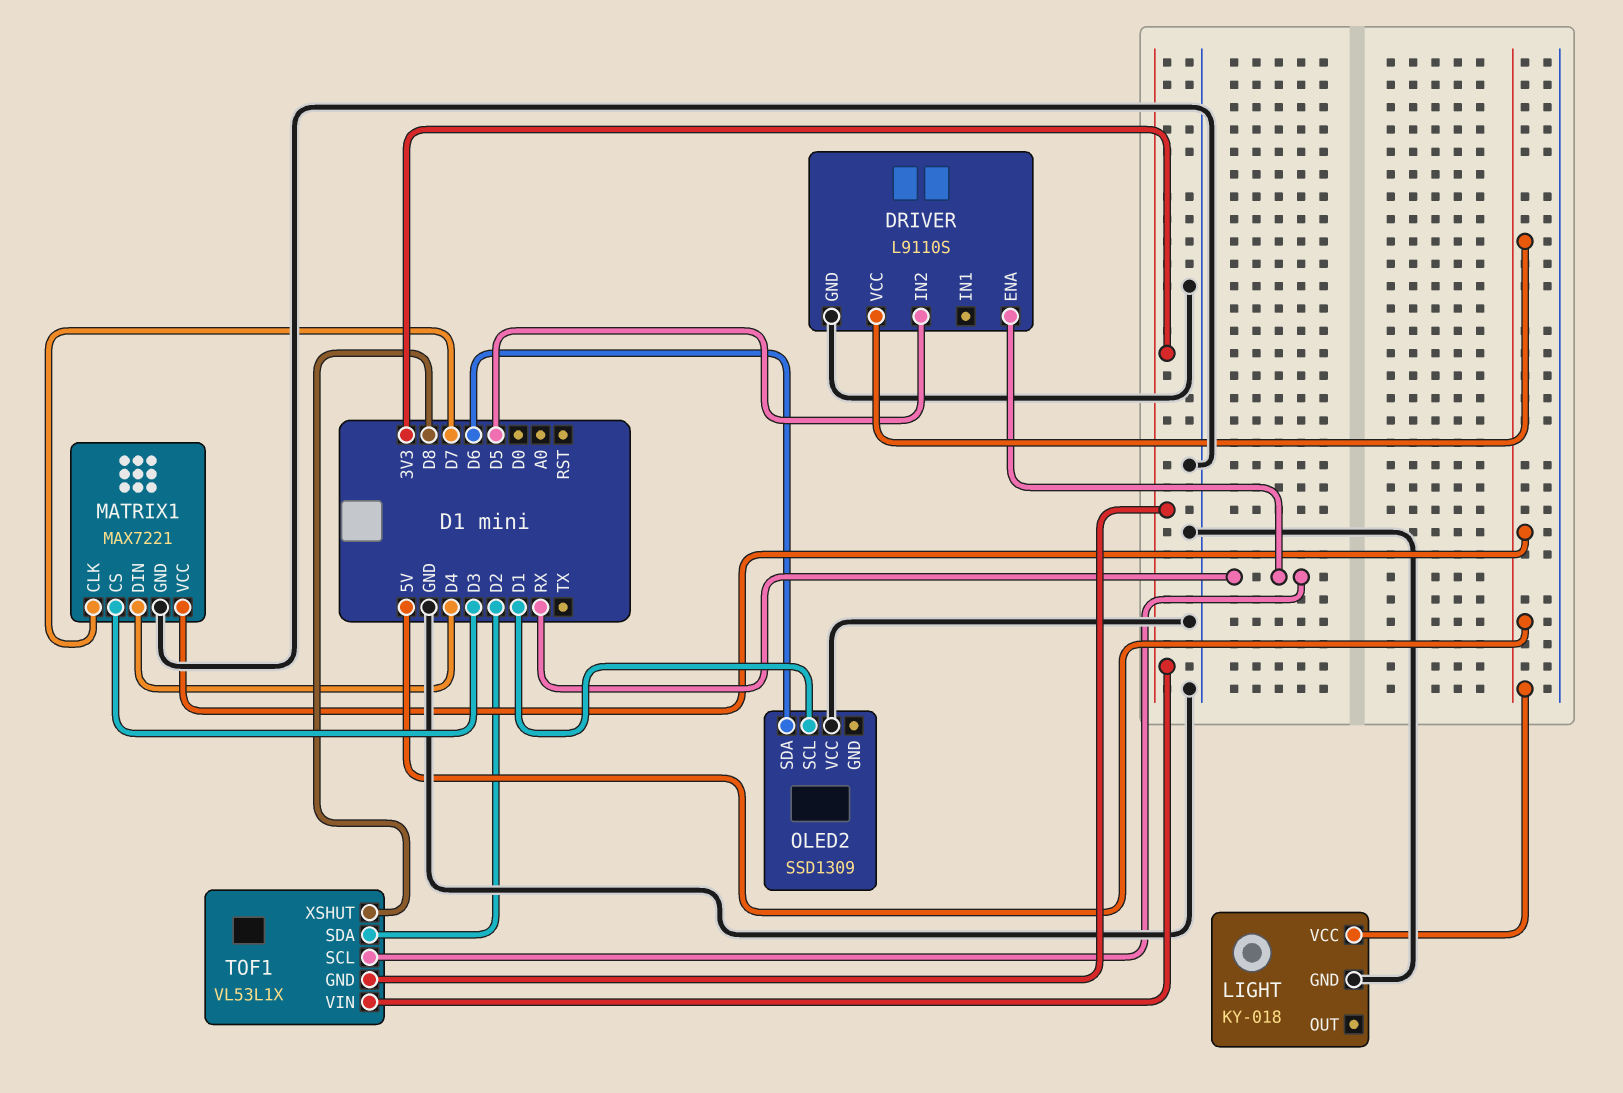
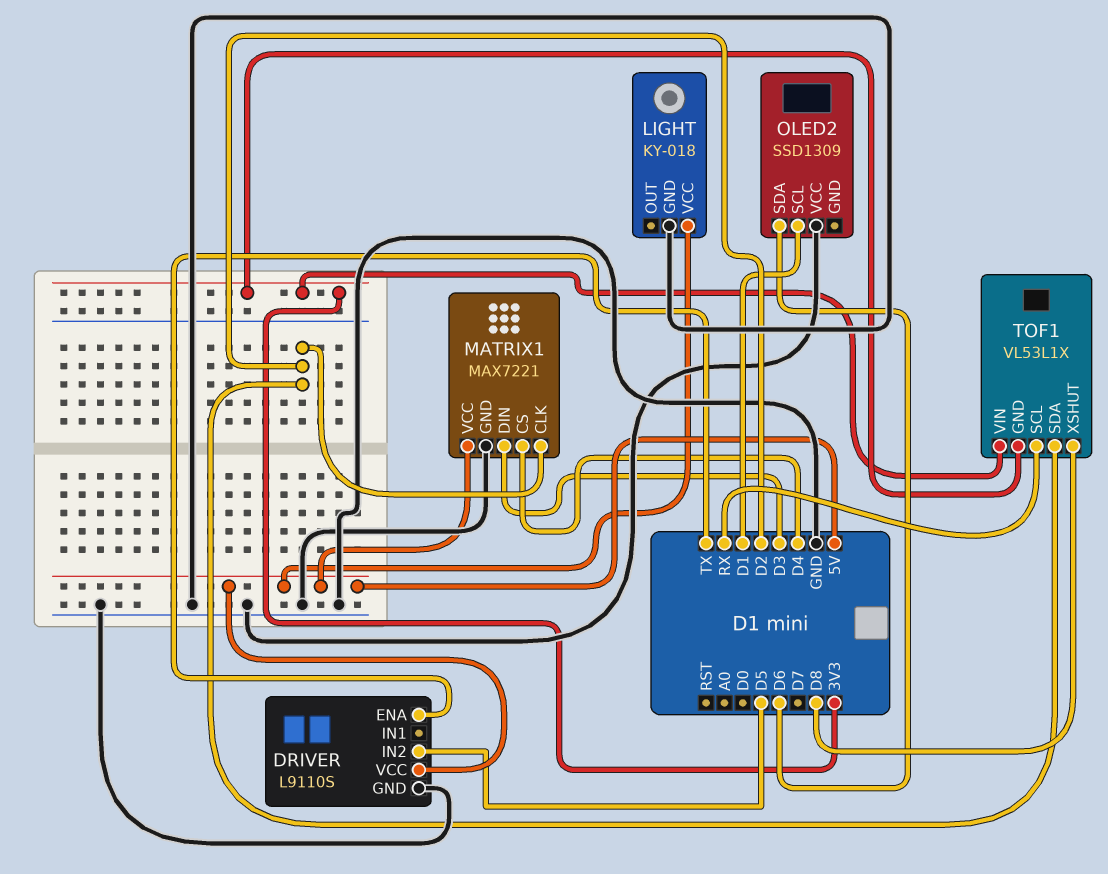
DRIVER pin ENA: RX -> TX
MATRIX1 pin CLK: D7 -> D2
MATRIX1 pin CS: D3 -> D4
MATRIX1 pin DIN: D4 -> D3

